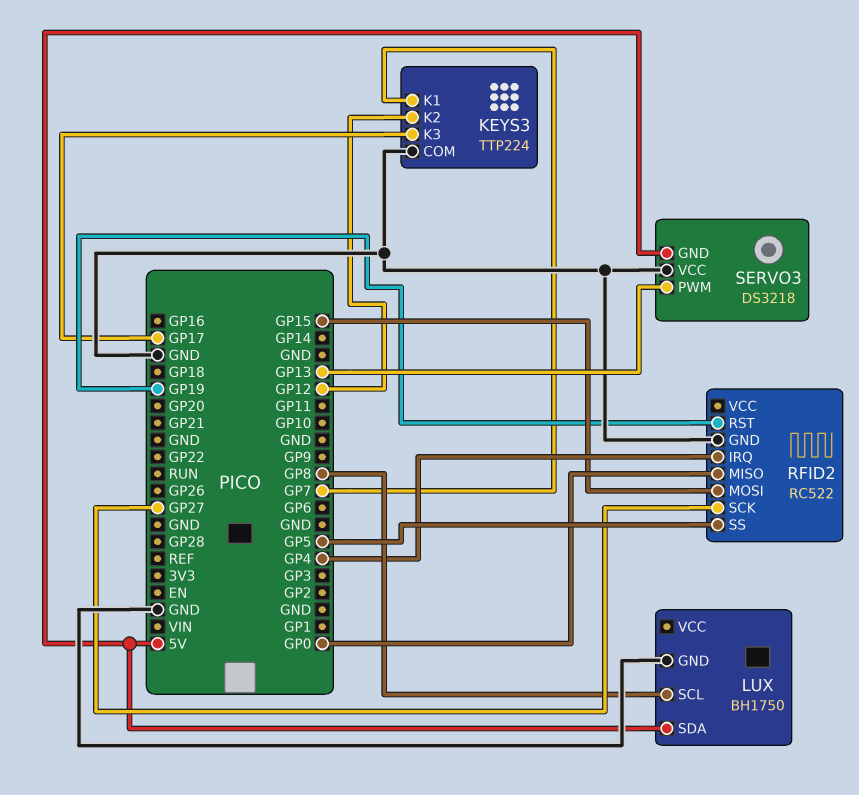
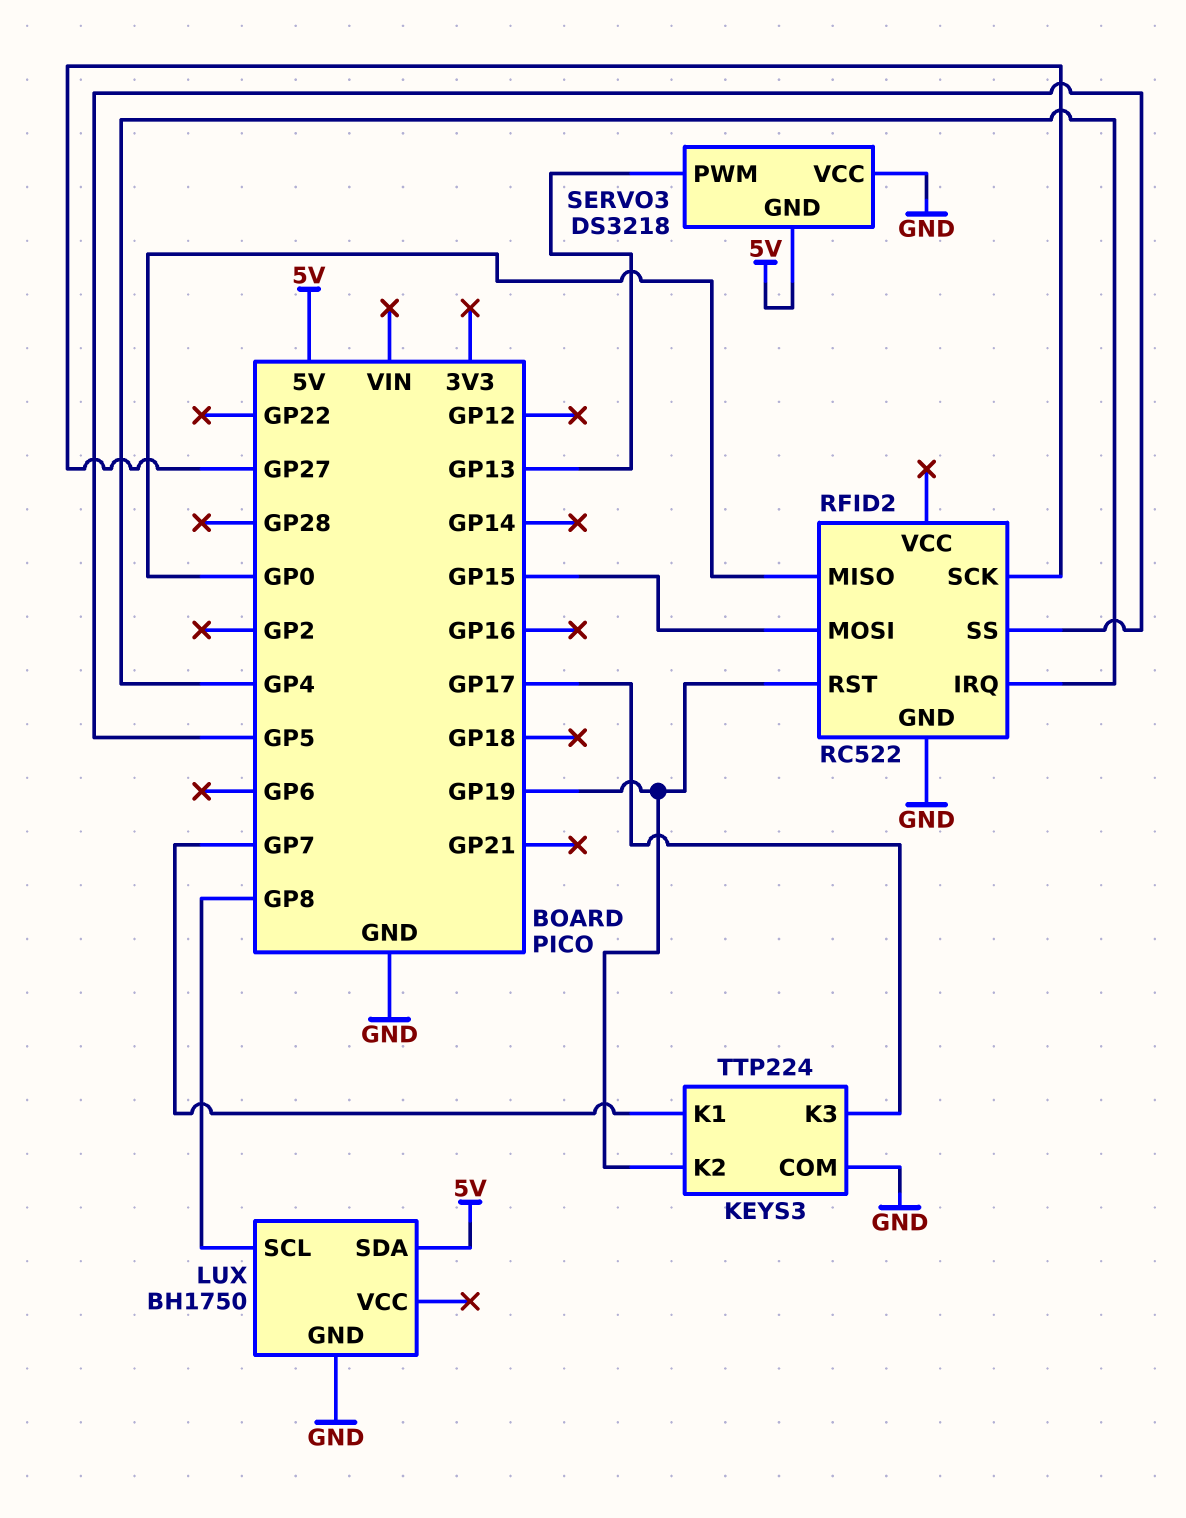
KEYS3 pin K2: GP12 -> GP19

